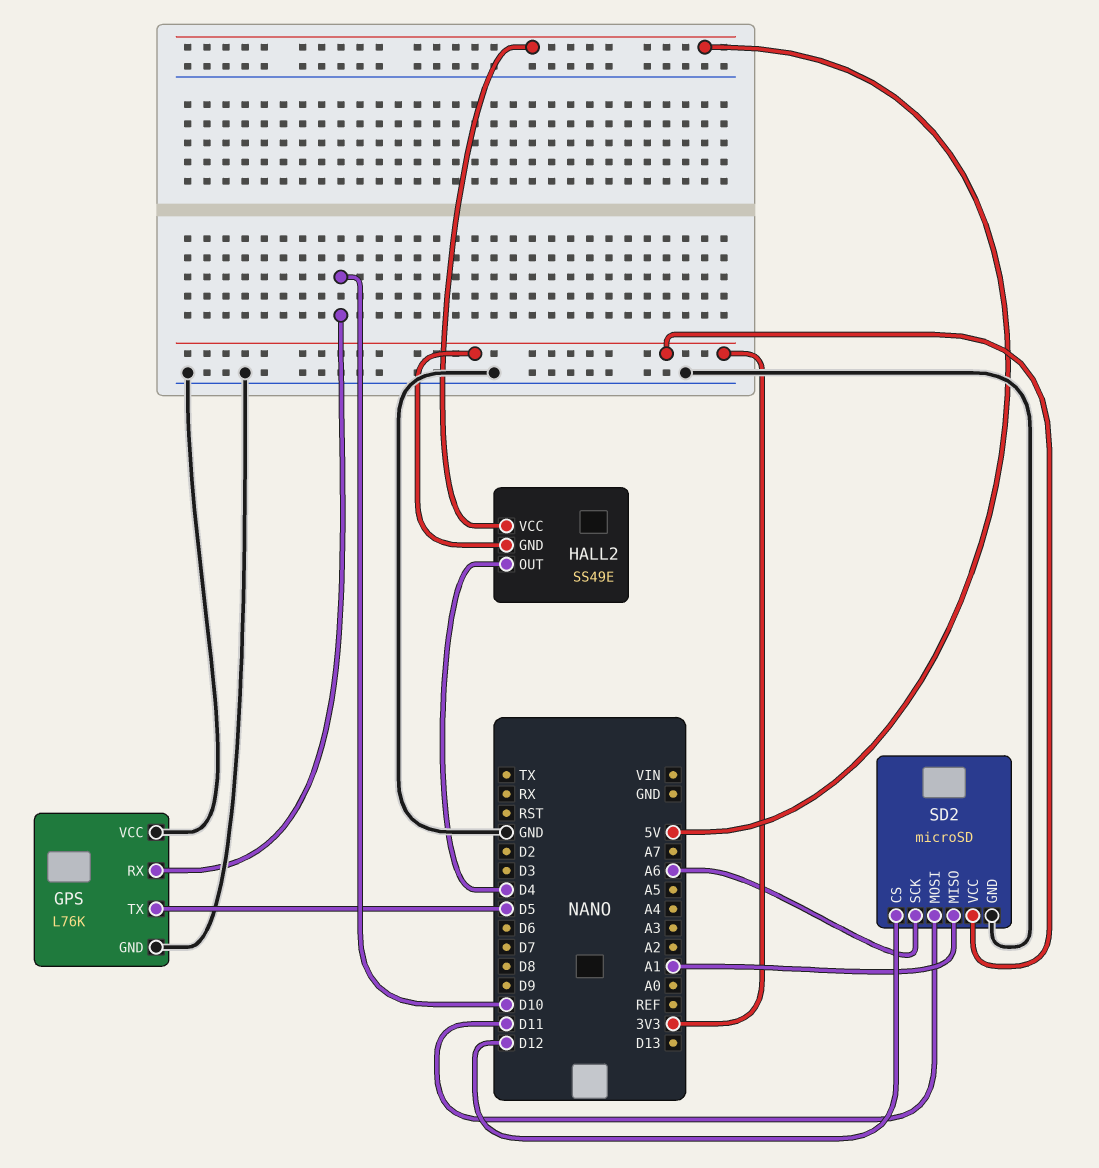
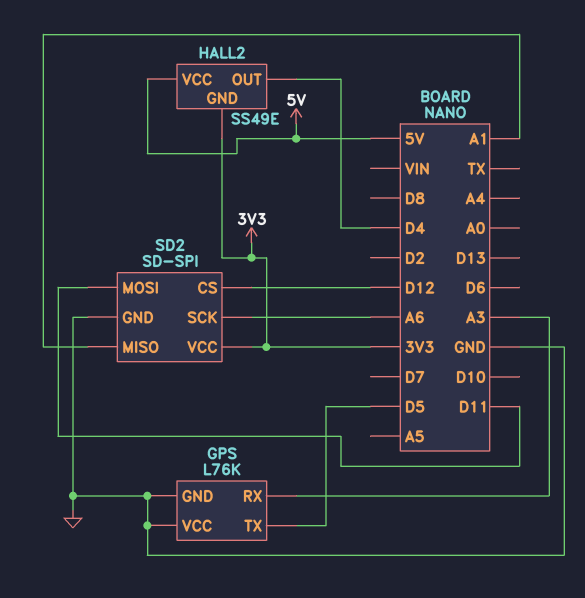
GPS pin RX: D10 -> A3
SD2: microSD -> SD-SPI

